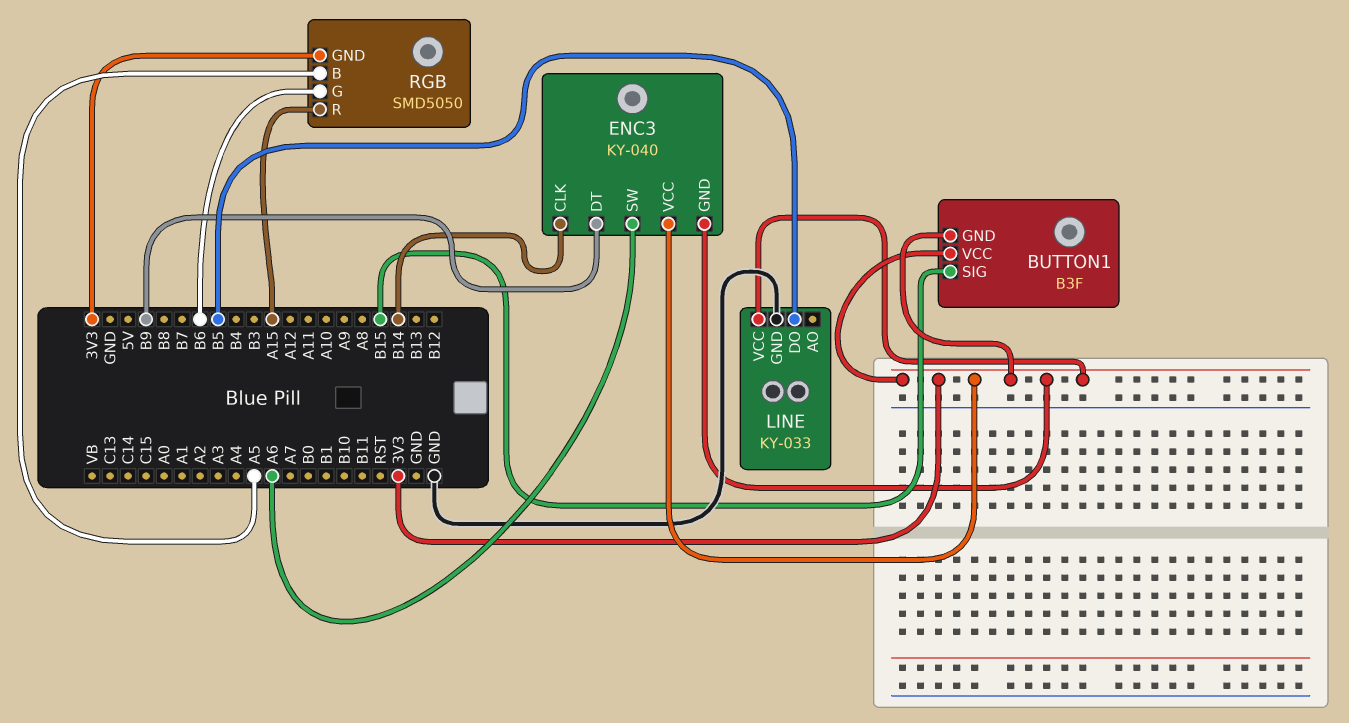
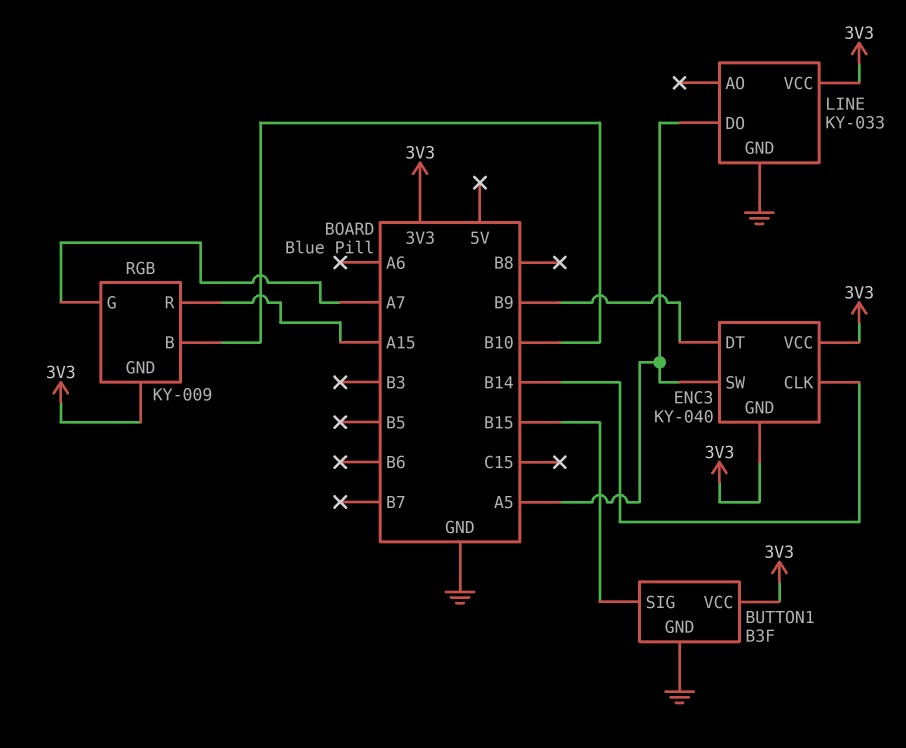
BUTTON1 pin GND: 3V3 -> GND
ENC3 pin SW: A6 -> A5
LINE pin DO: B5 -> A5
RGB: SMD5050 -> KY-009
RGB pin B: A5 -> B10
RGB pin G: B6 -> A7

